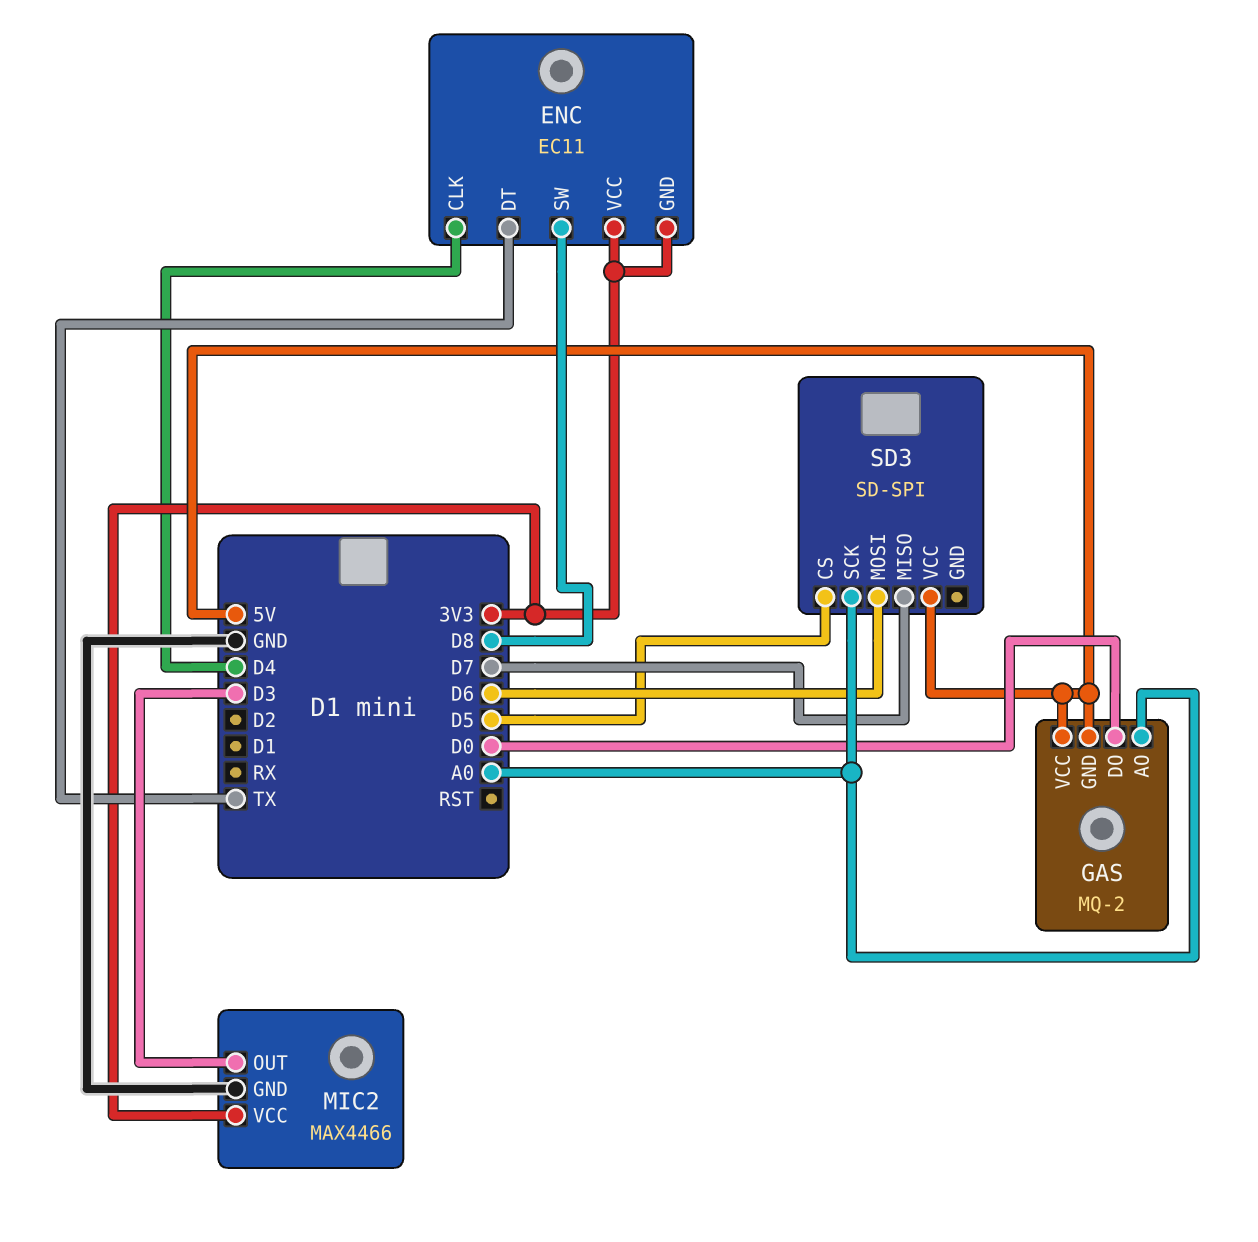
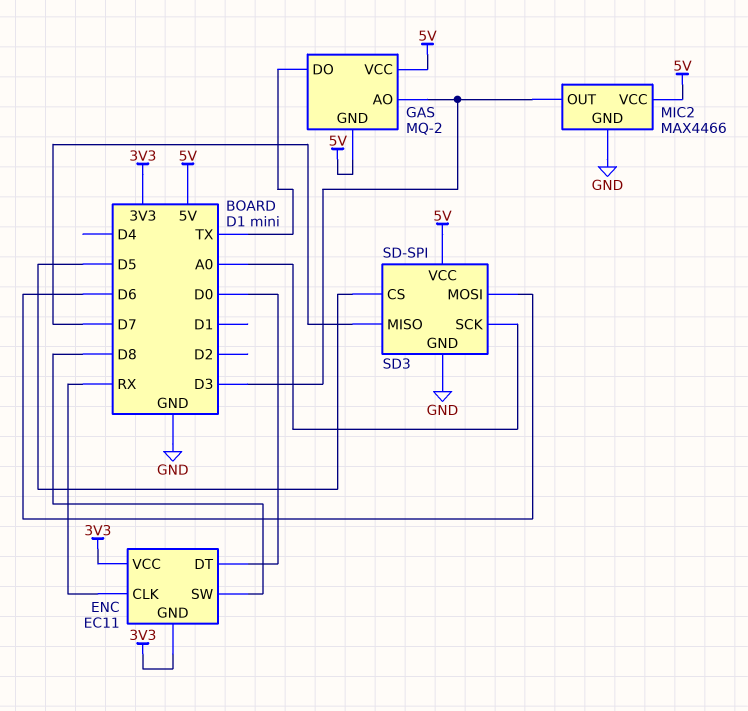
ENC pin CLK: D4 -> RX
ENC pin DT: TX -> D0
GAS pin AO: A0 -> D3
GAS pin DO: D0 -> TX
MIC2 pin VCC: 3V3 -> 5V
SD3 pin GND: none -> GND

